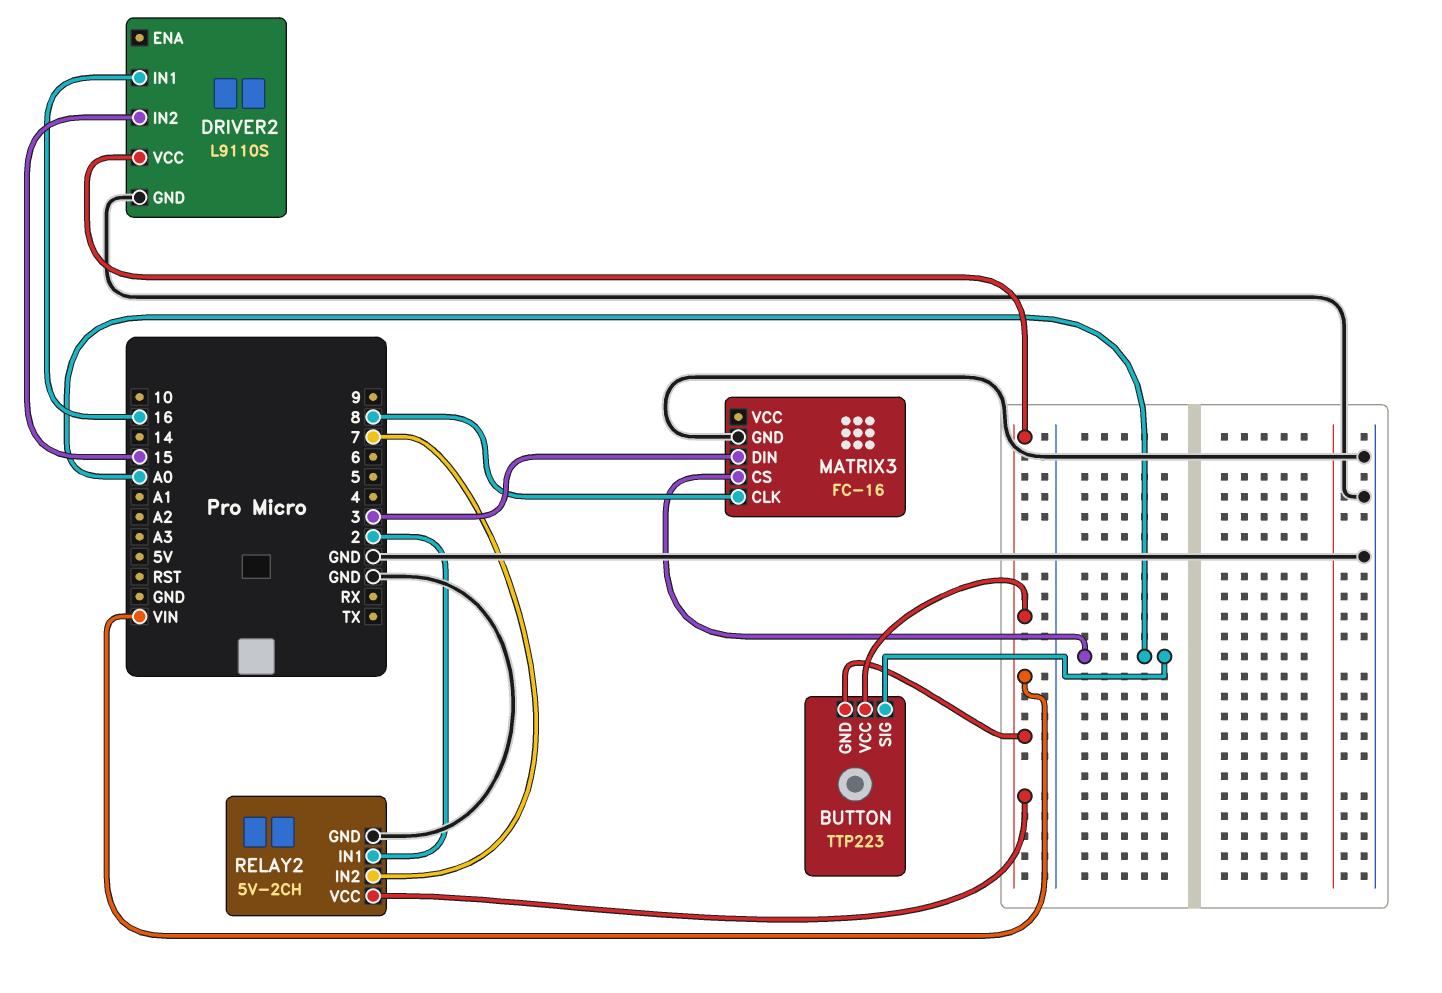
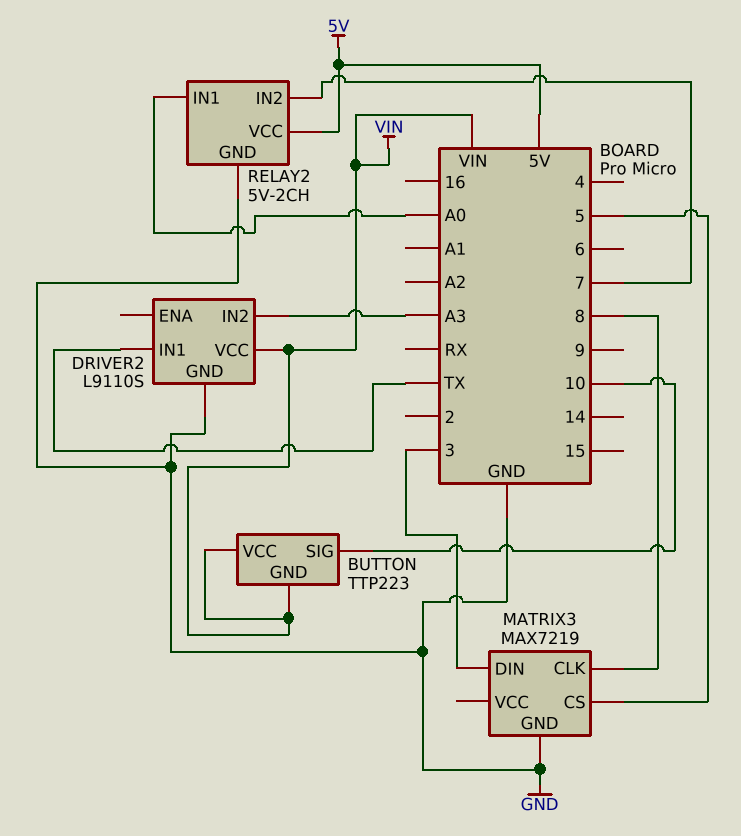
BUTTON pin SIG: A0 -> 10
DRIVER2 pin IN1: 16 -> TX
DRIVER2 pin IN2: 15 -> A3
MATRIX3: FC-16 -> MAX7219
MATRIX3 pin CS: A0 -> 5
RELAY2 pin IN1: 2 -> A0
RELAY2 pin VCC: VIN -> 5V

